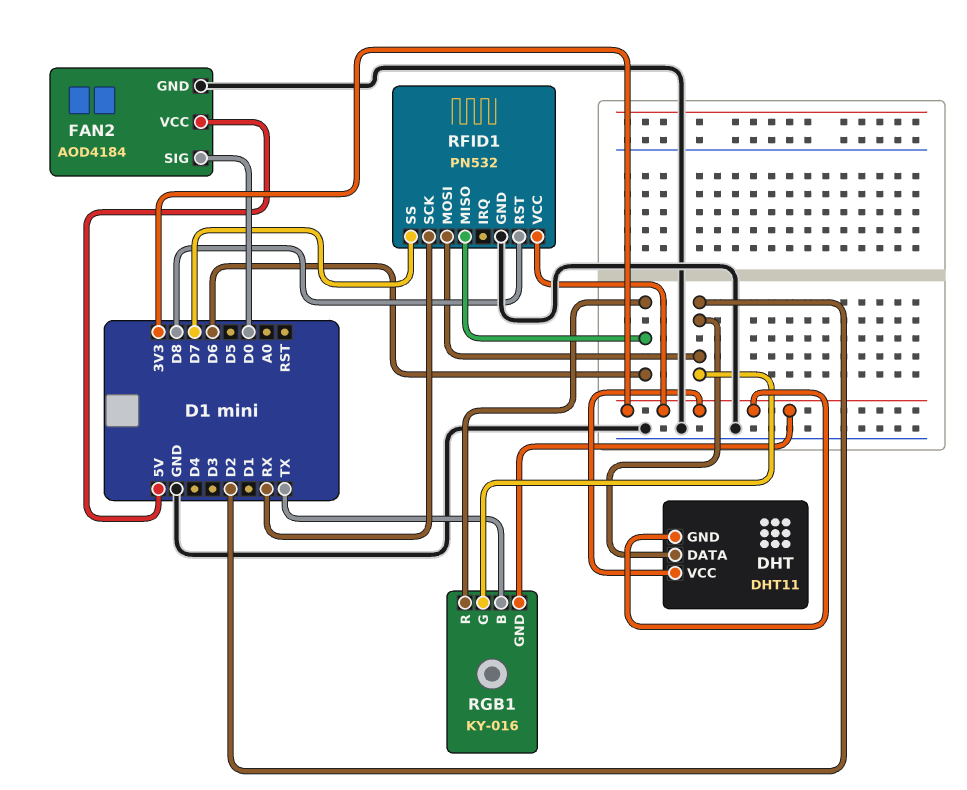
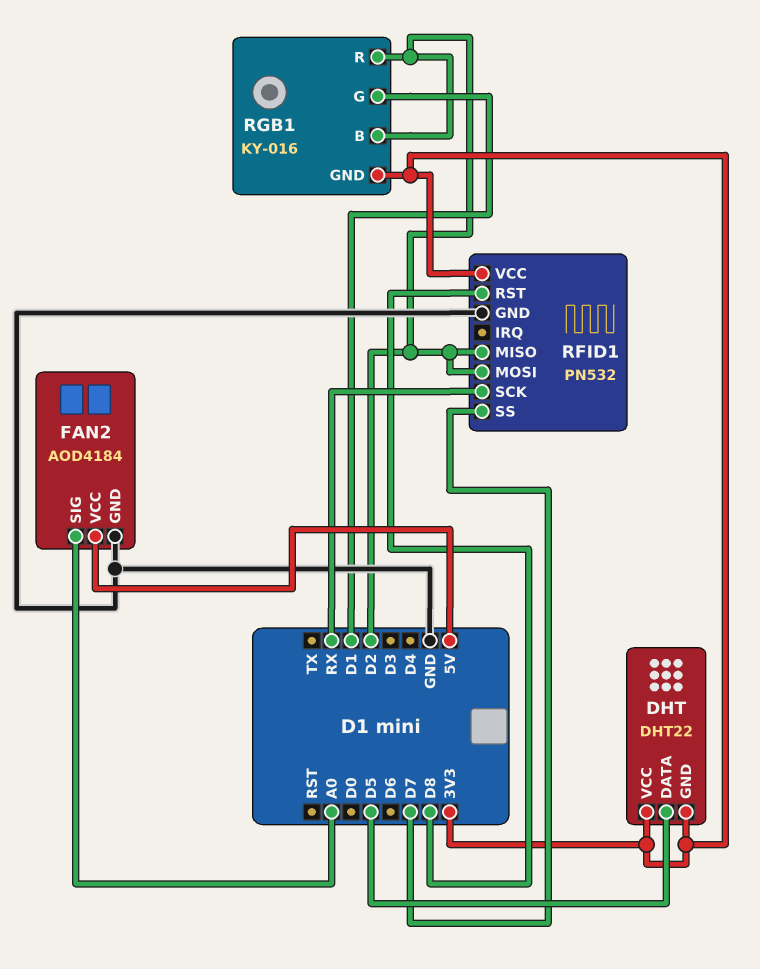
DHT: DHT11 -> DHT22
DHT pin DATA: D2 -> D5
FAN2 pin SIG: D0 -> A0
RFID1 pin MISO: D6 -> D2
RGB1 pin B: TX -> D2
RGB1 pin G: D2 -> D1
RGB1 pin R: D6 -> D2

